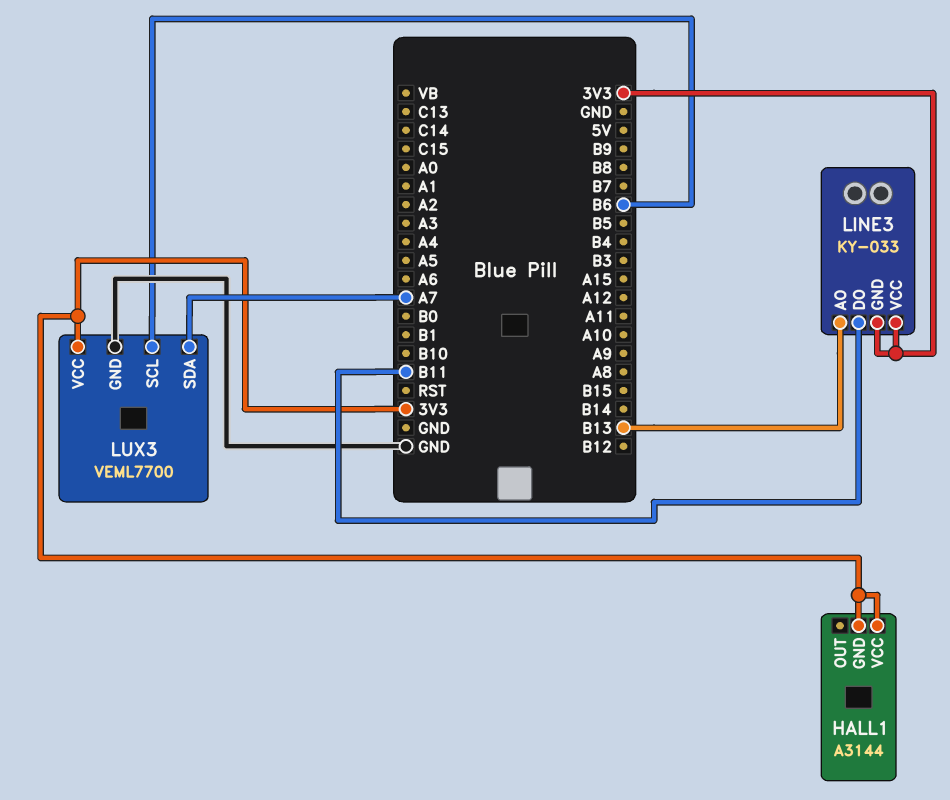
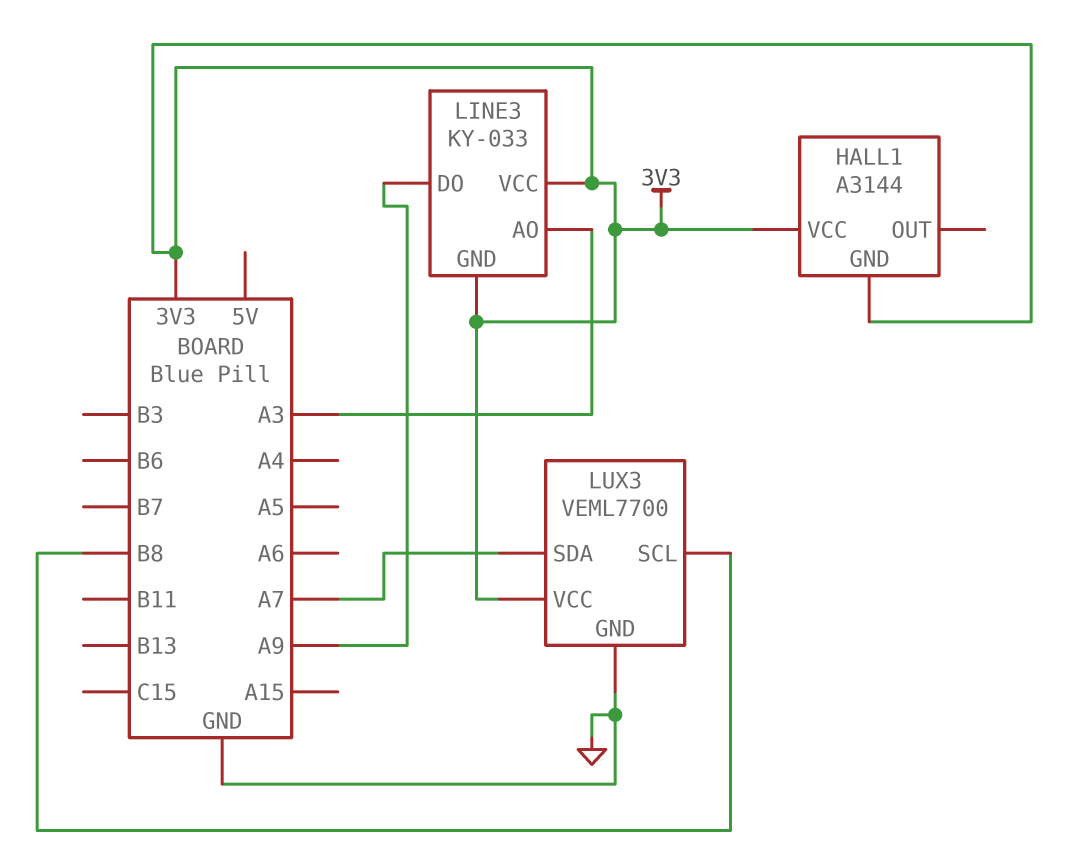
LINE3 pin AO: B13 -> A3
LINE3 pin DO: B11 -> A9
LUX3 pin SCL: B6 -> B8

